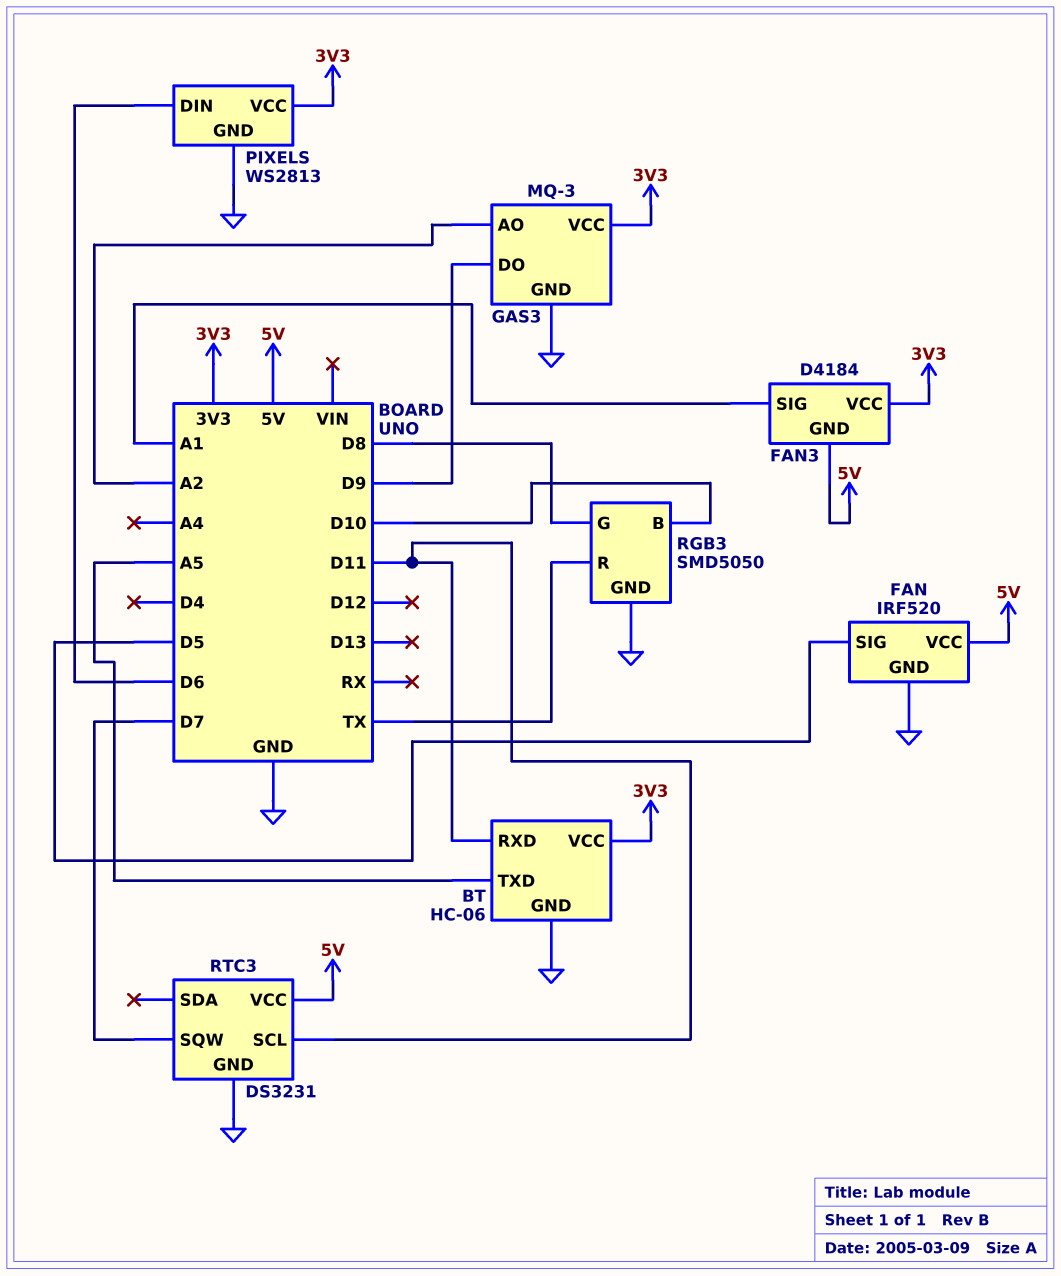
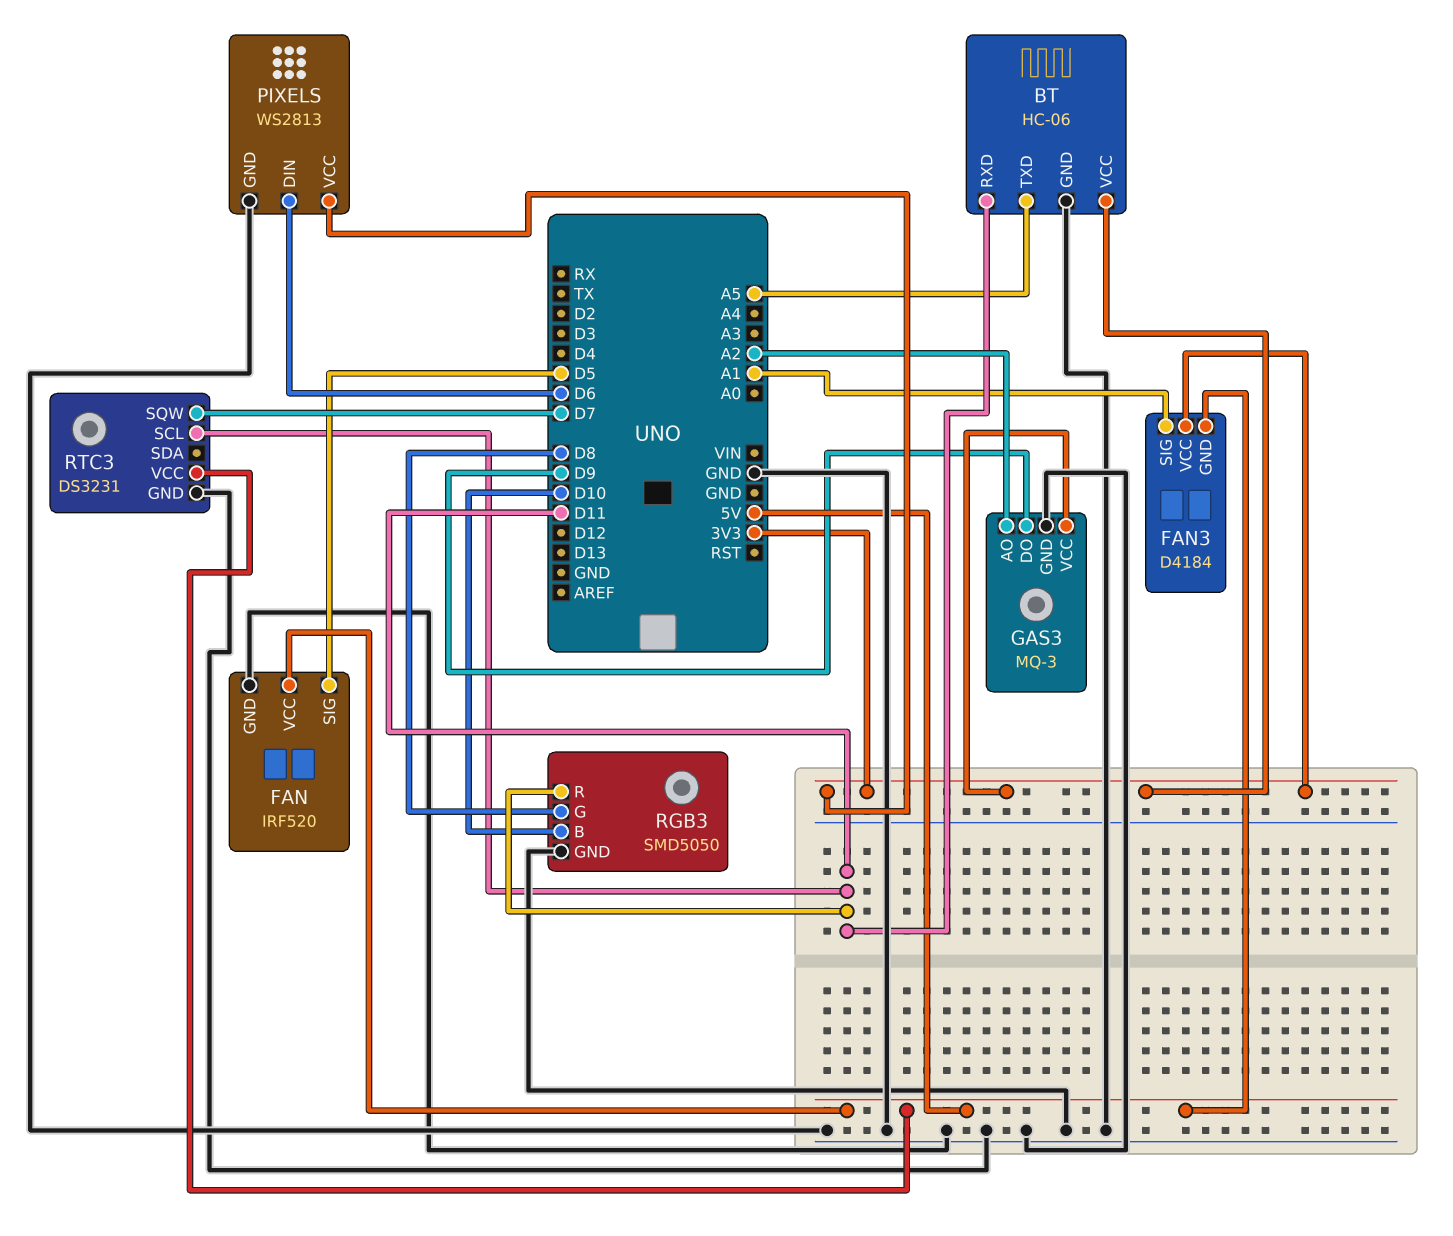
RGB3 pin R: TX -> D11

